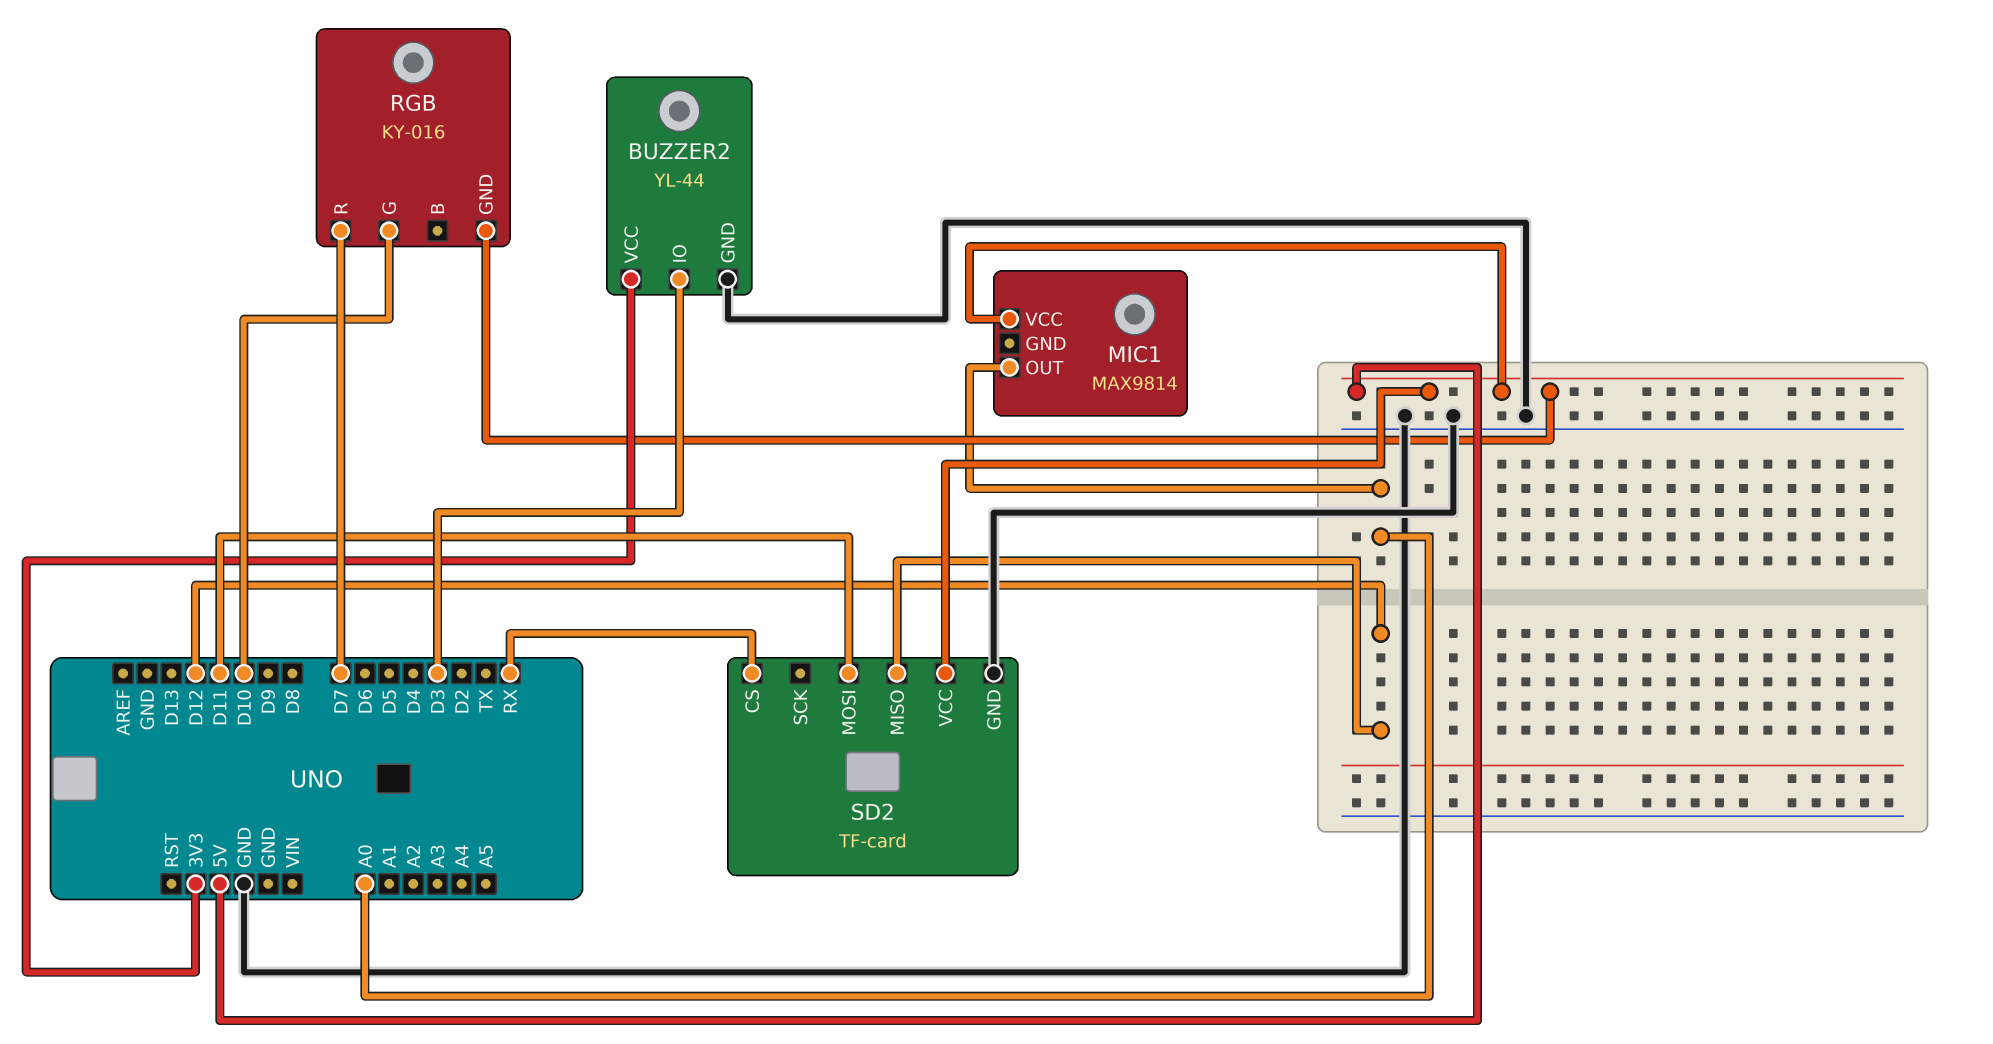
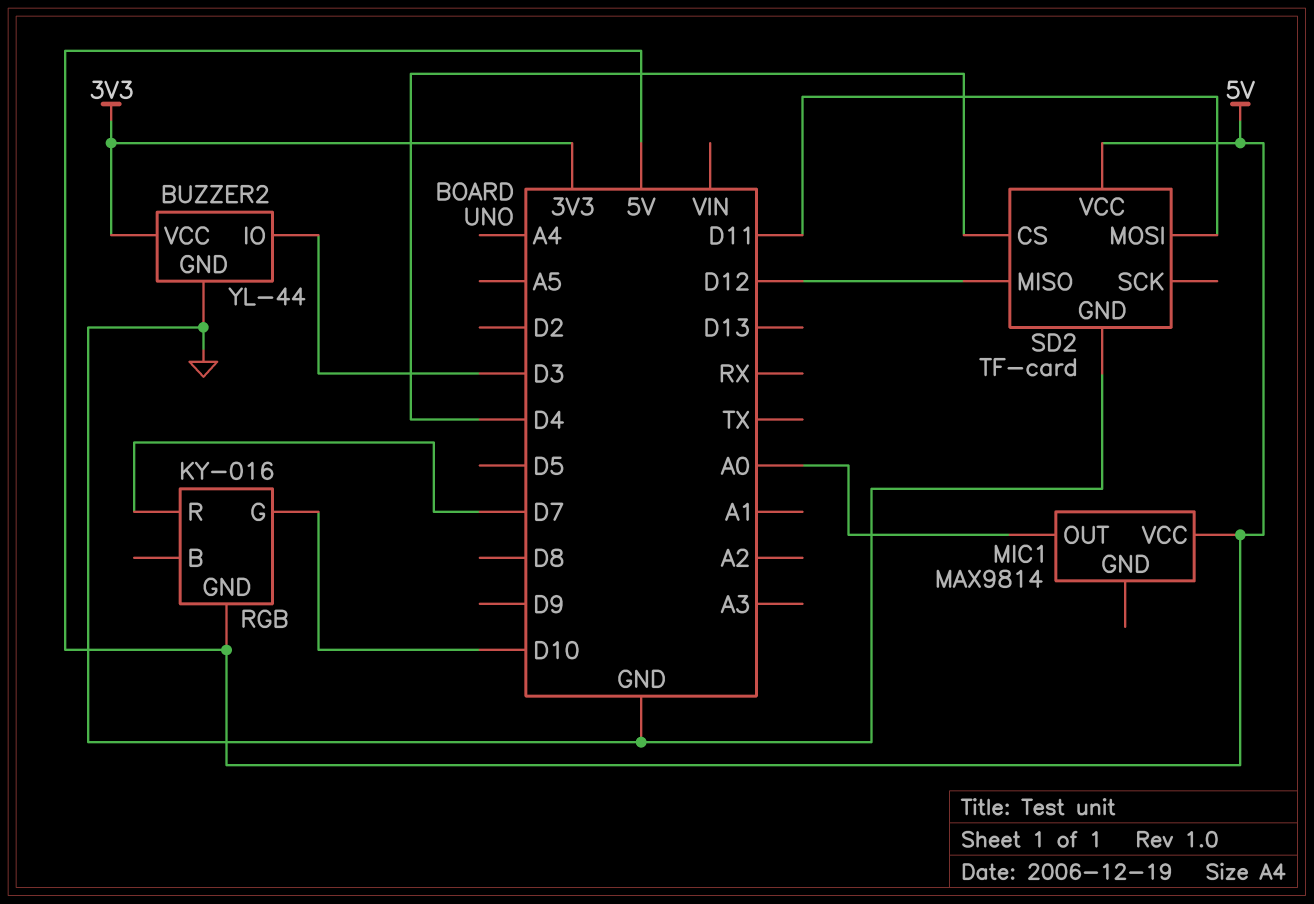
SD2 pin CS: RX -> D4

